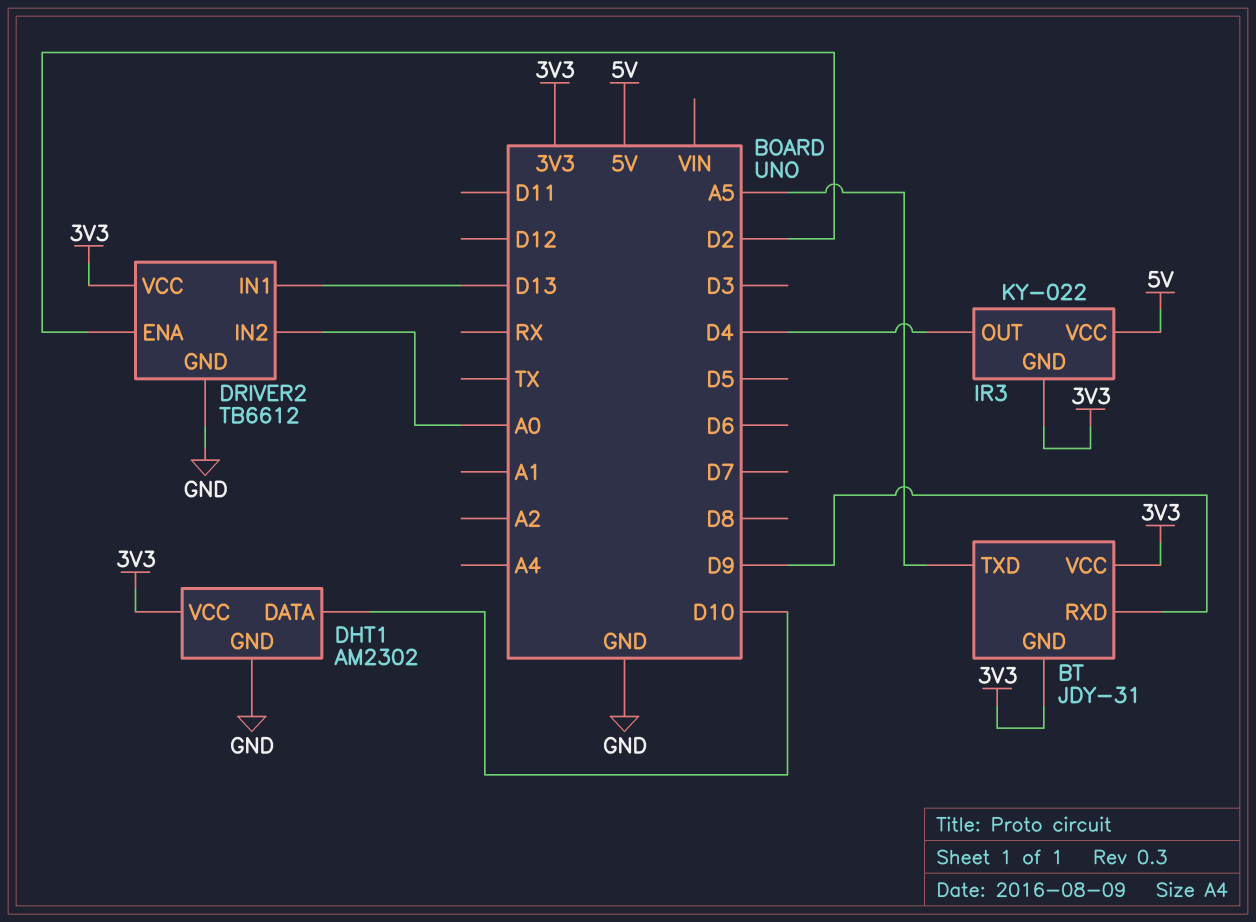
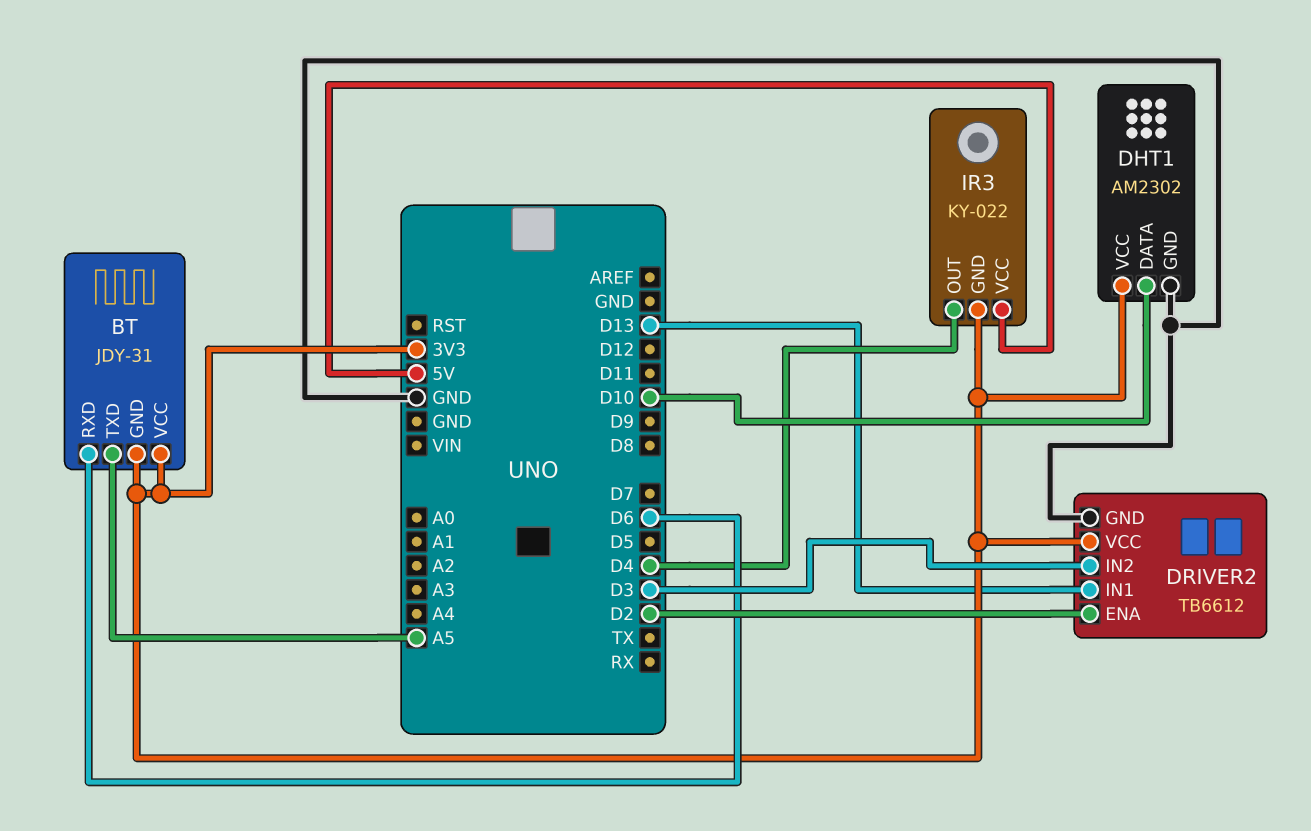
BT pin RXD: D9 -> D6
DRIVER2 pin IN2: A0 -> D3

